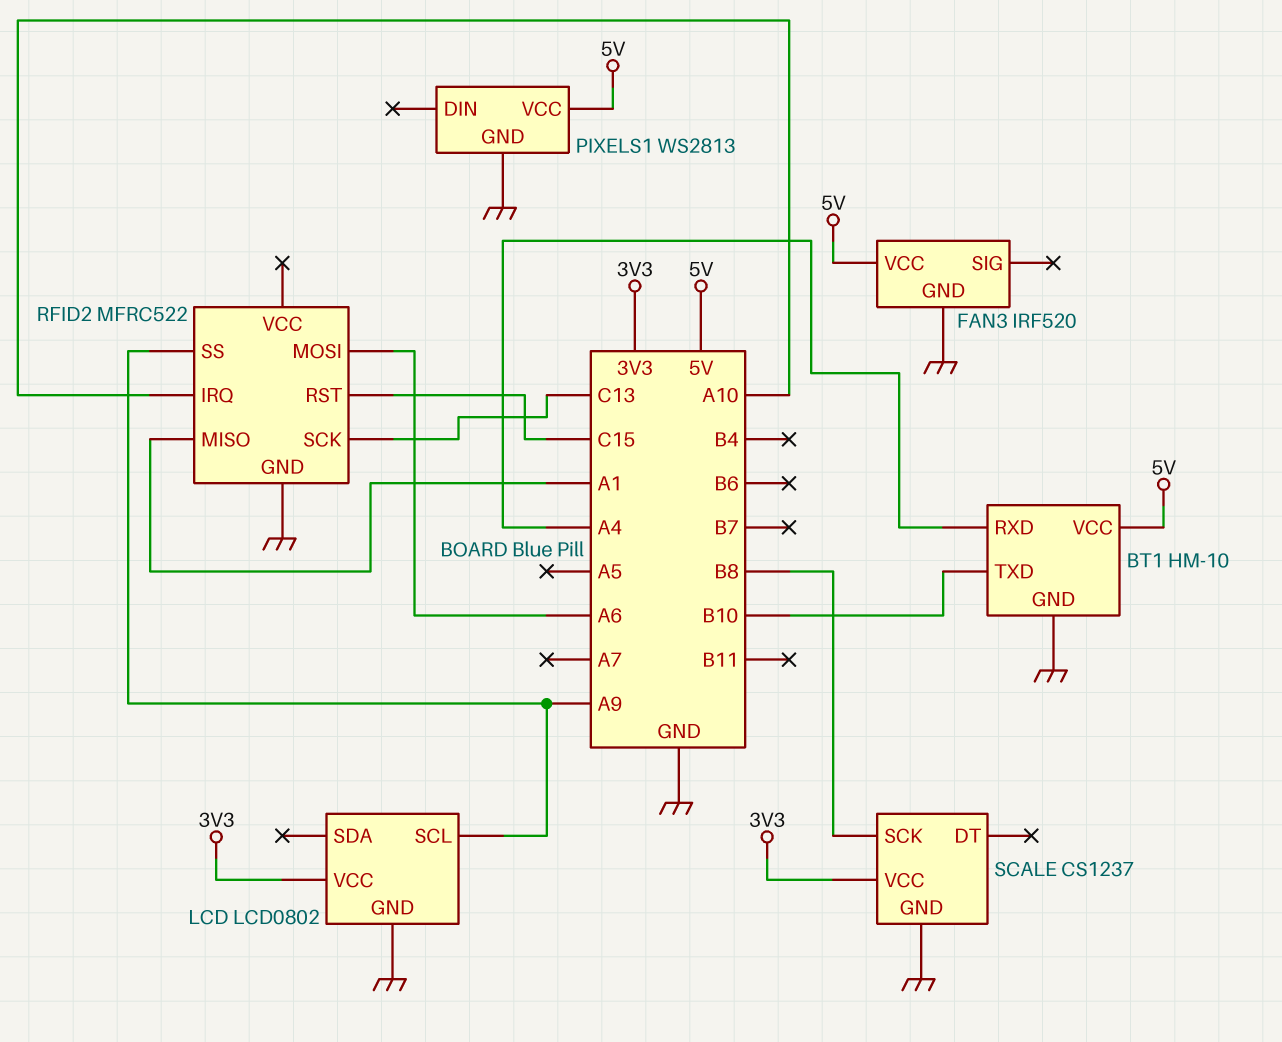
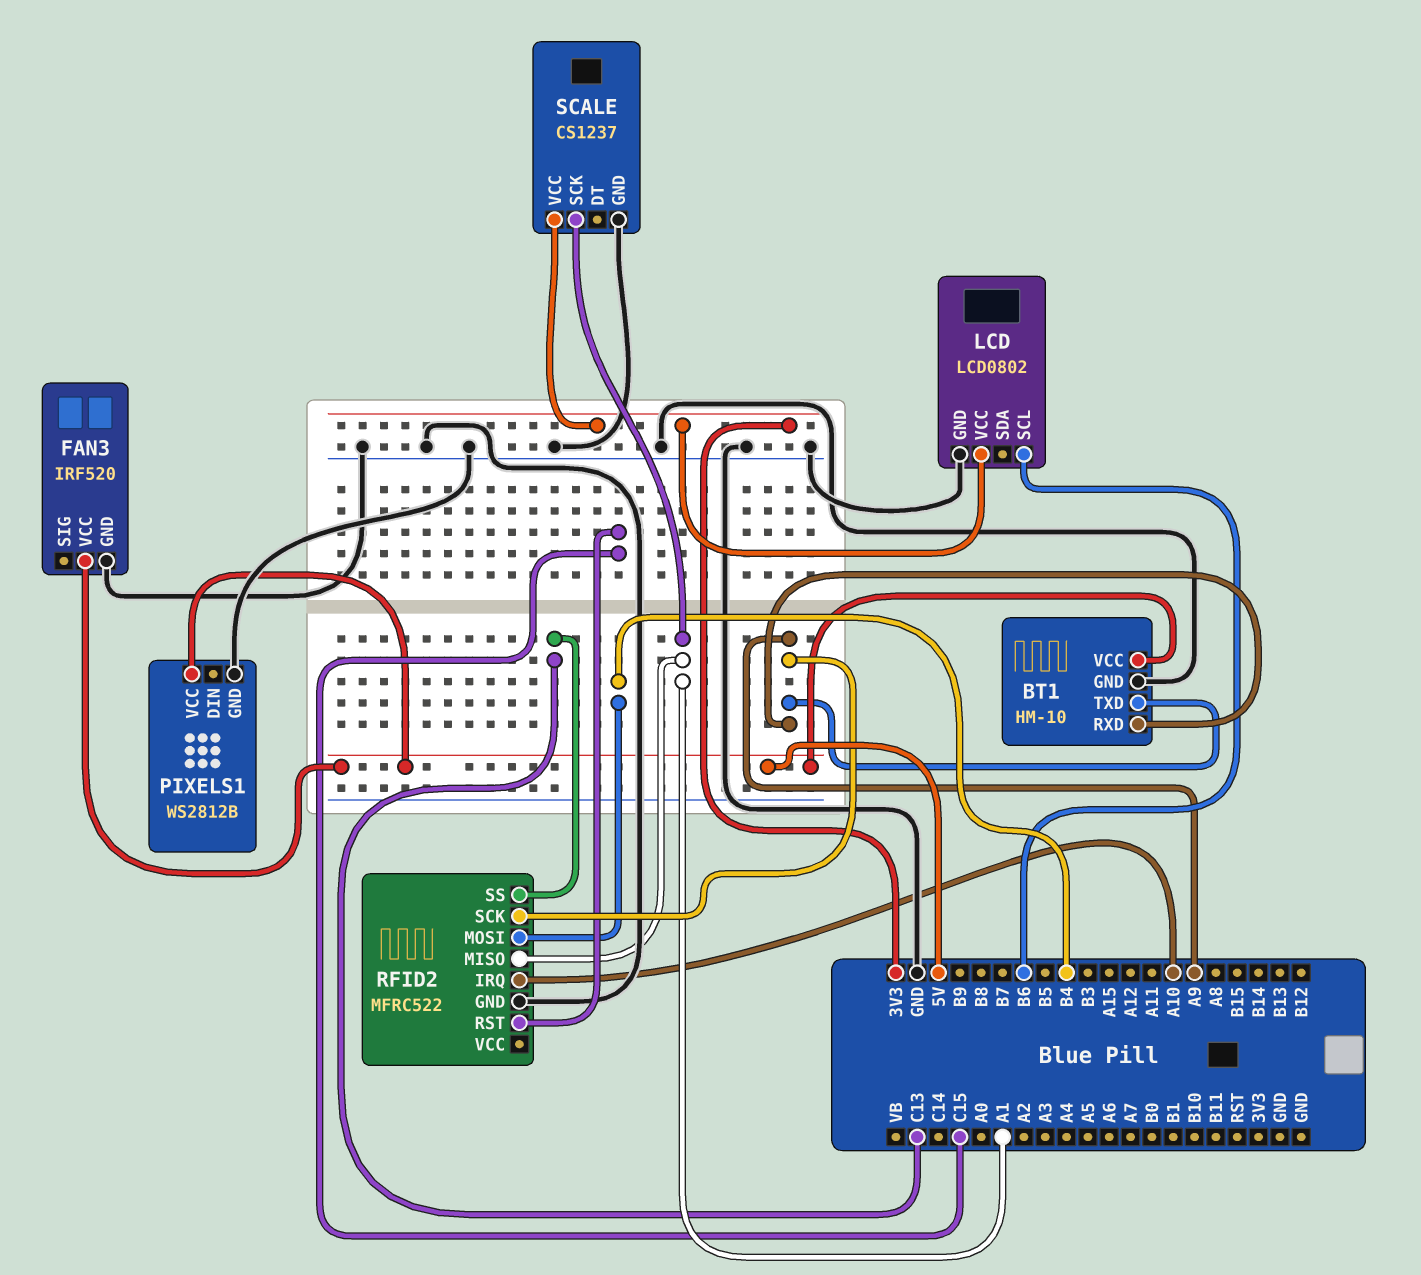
BT1 pin RXD: A4 -> A9
BT1 pin TXD: B10 -> A9
LCD pin SCL: A9 -> B6
PIXELS1: WS2813 -> WS2812B
RFID2 pin MOSI: A6 -> B4
RFID2 pin SCK: C13 -> A9
RFID2 pin SS: A9 -> C13
SCALE pin SCK: B8 -> A1

